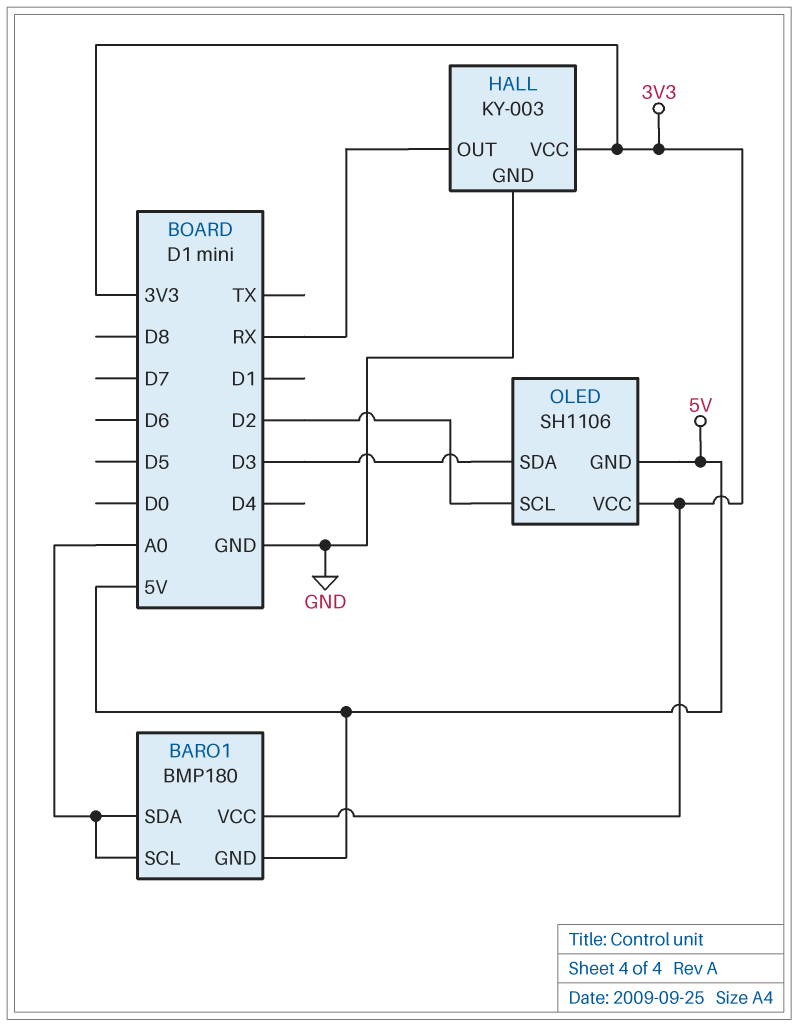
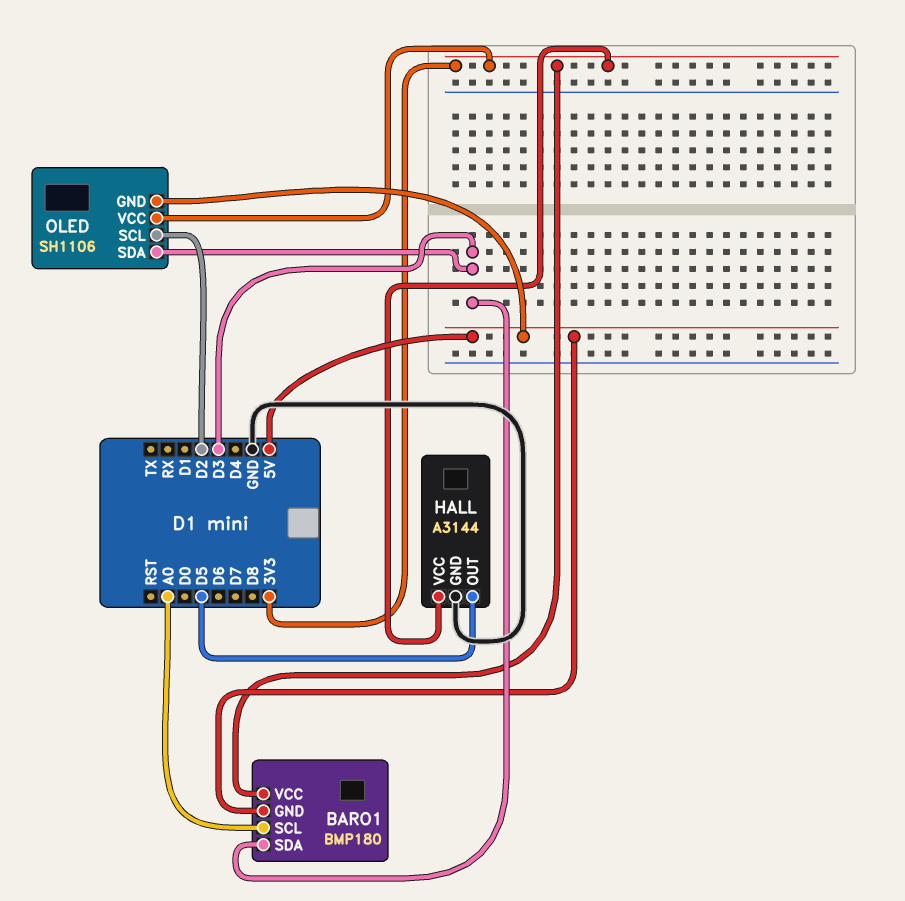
BARO1 pin SDA: A0 -> D3
HALL: KY-003 -> A3144
HALL pin OUT: RX -> D5

